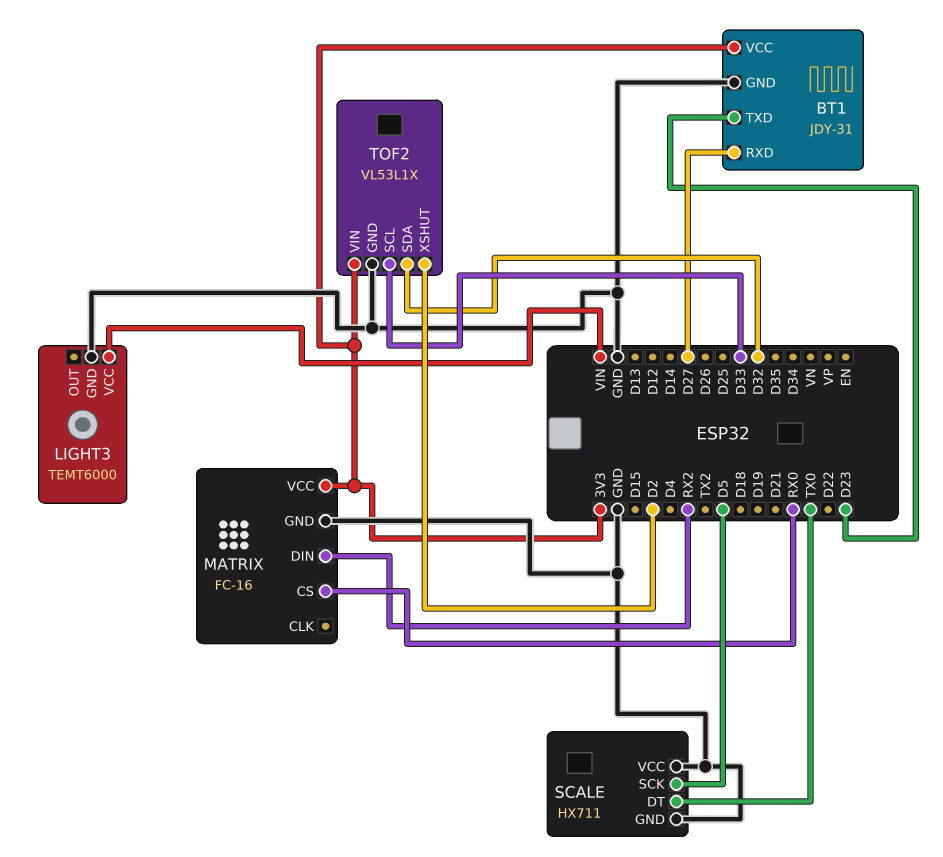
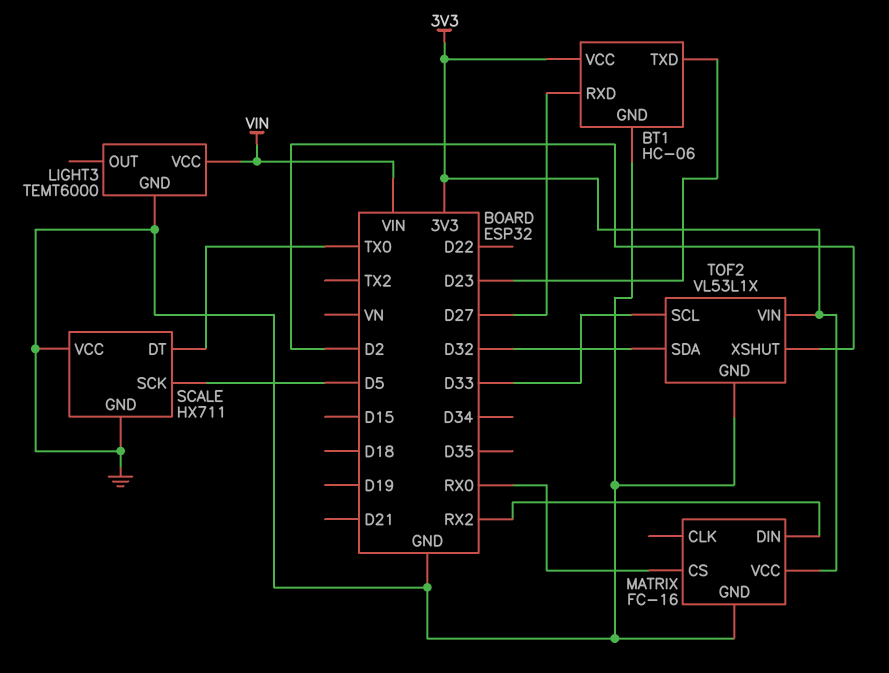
BT1: JDY-31 -> HC-06

